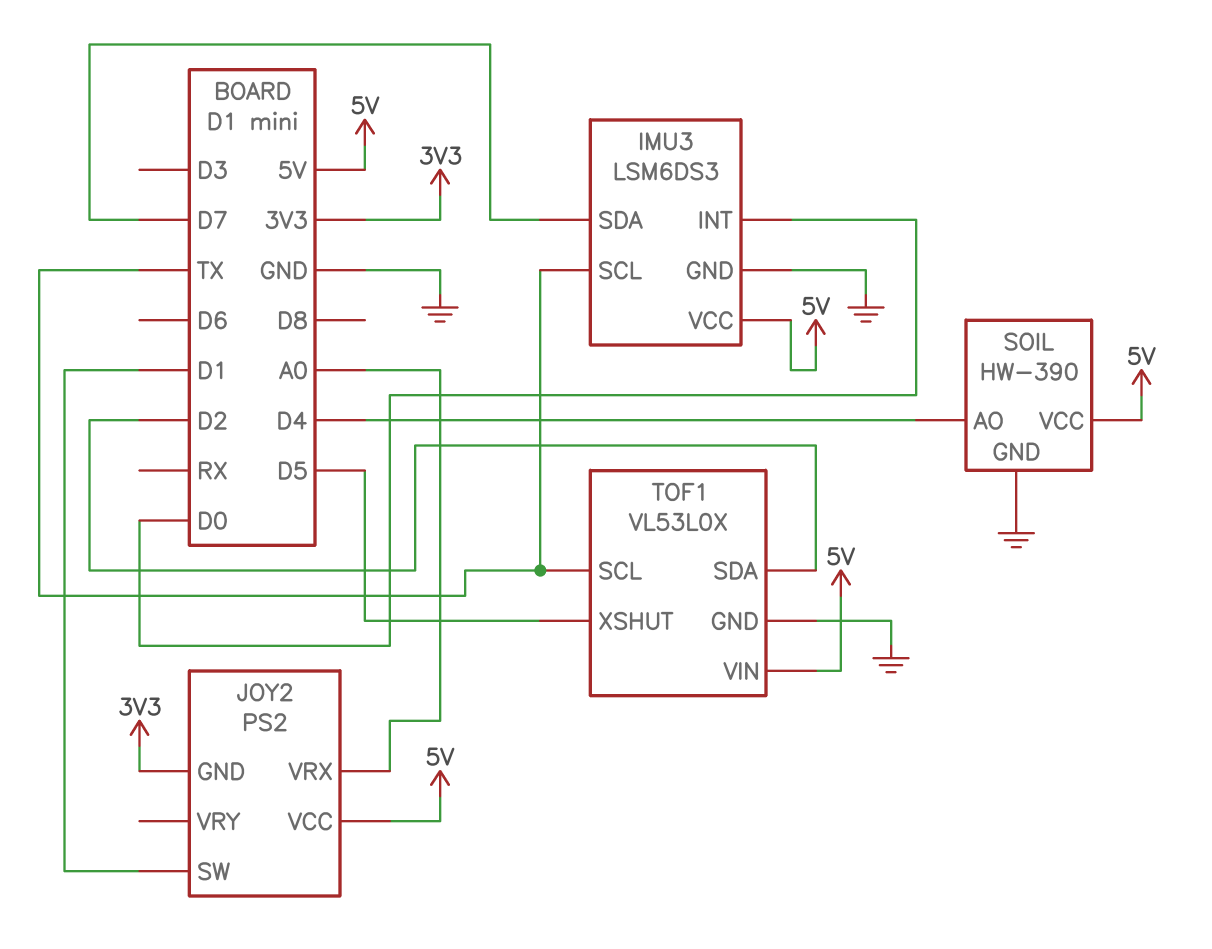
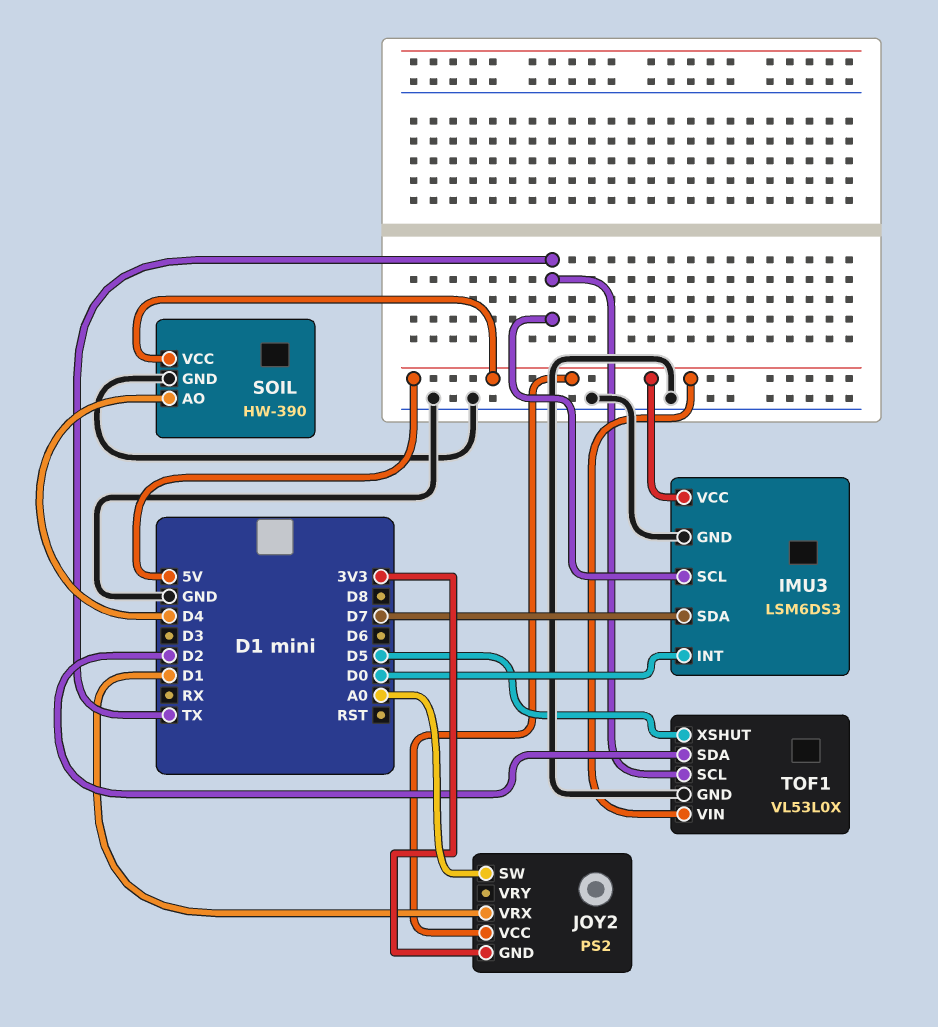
JOY2 pin SW: D1 -> A0
JOY2 pin VRX: A0 -> D1

